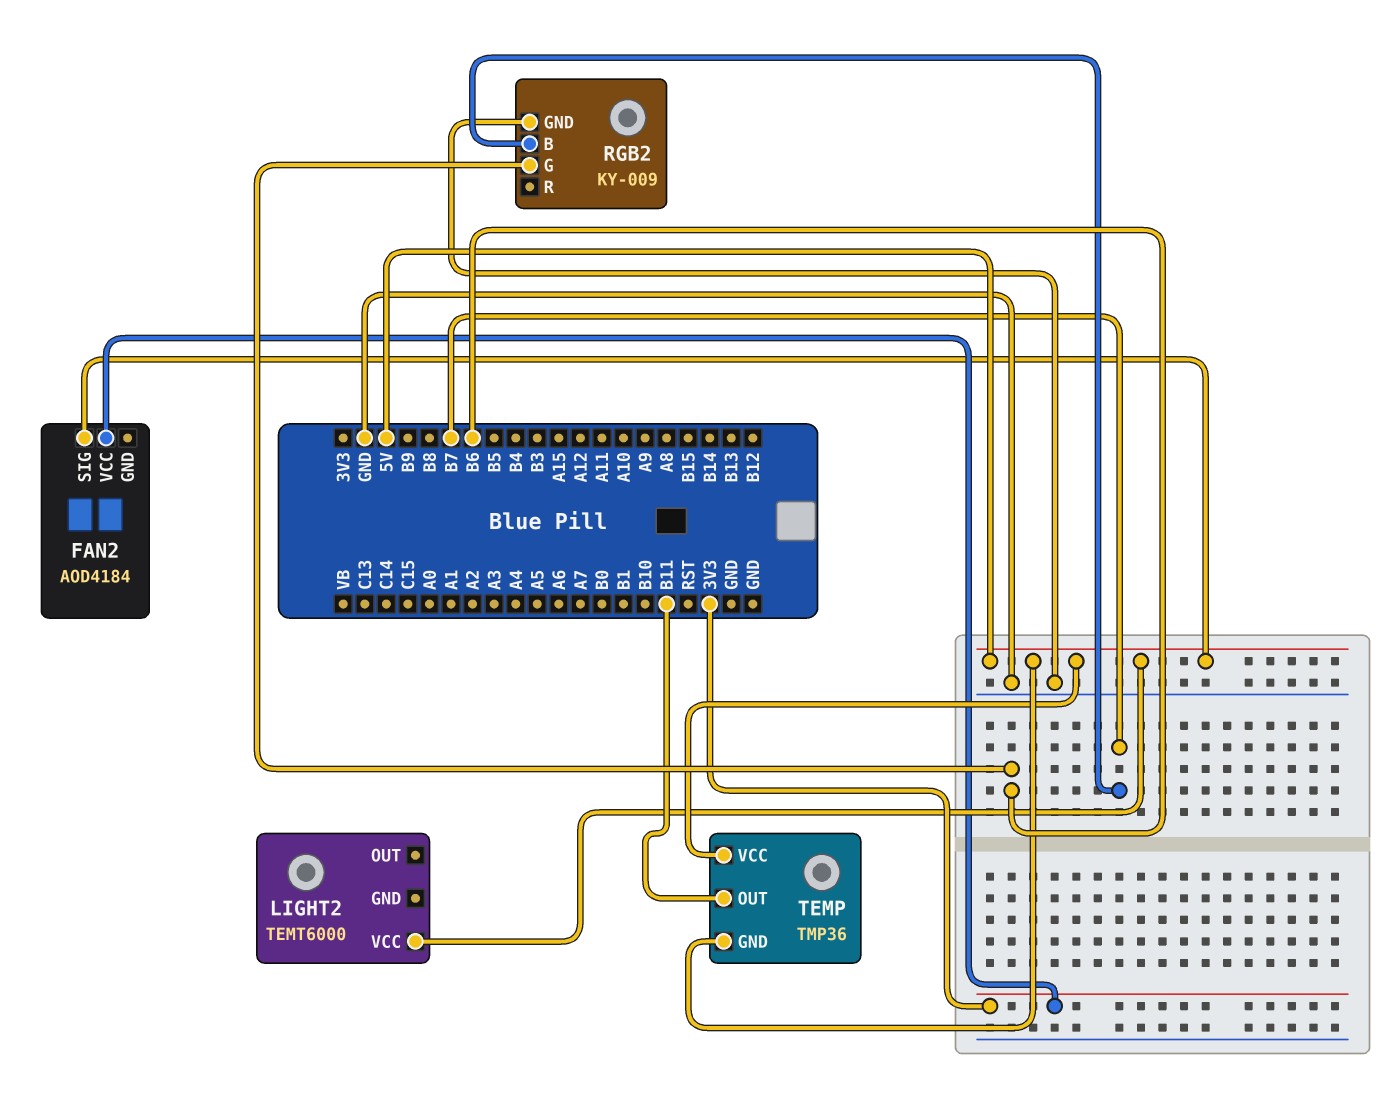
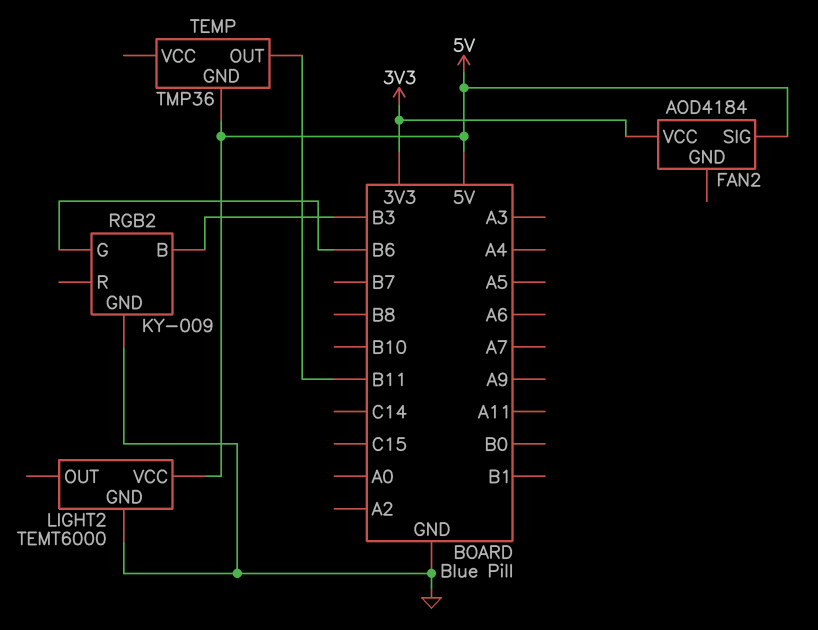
LIGHT2 pin GND: none -> GND
RGB2 pin B: B7 -> B3
TEMP pin VCC: 5V -> none

